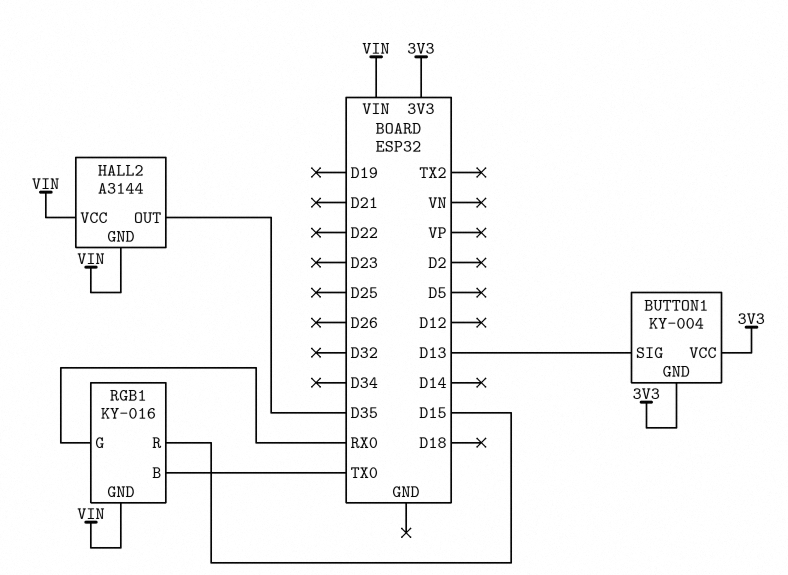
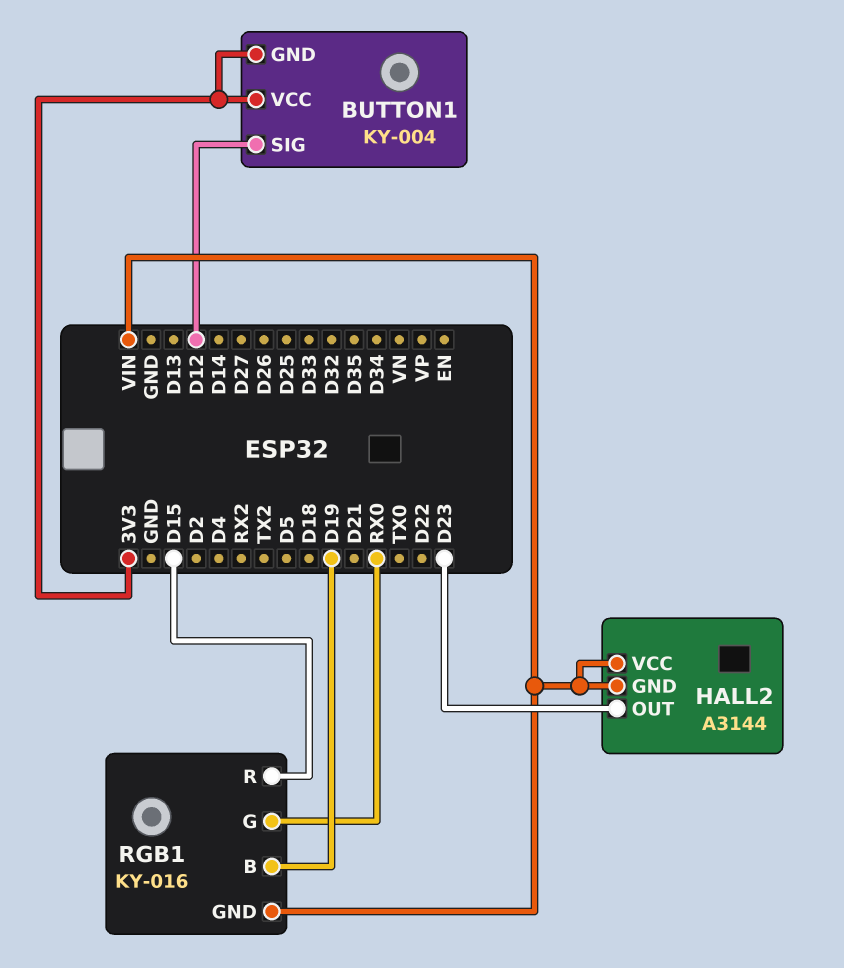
BUTTON1 pin SIG: D13 -> D12
HALL2 pin OUT: D35 -> D23
RGB1 pin B: TX0 -> D19

